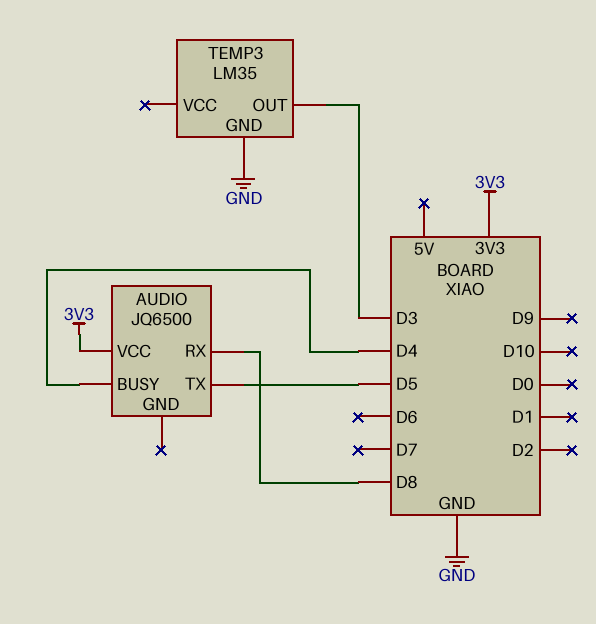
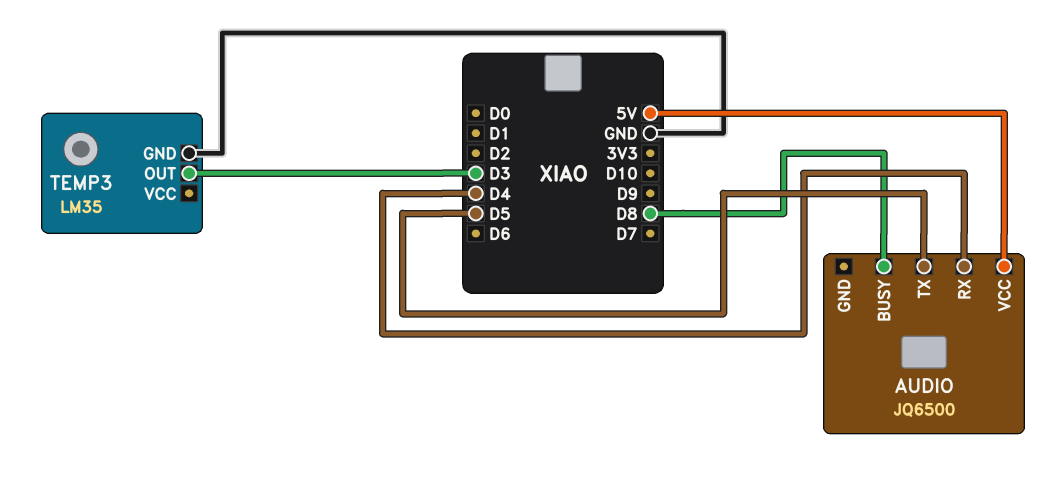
AUDIO pin BUSY: D4 -> D8
AUDIO pin RX: D8 -> D4
AUDIO pin VCC: 3V3 -> 5V

